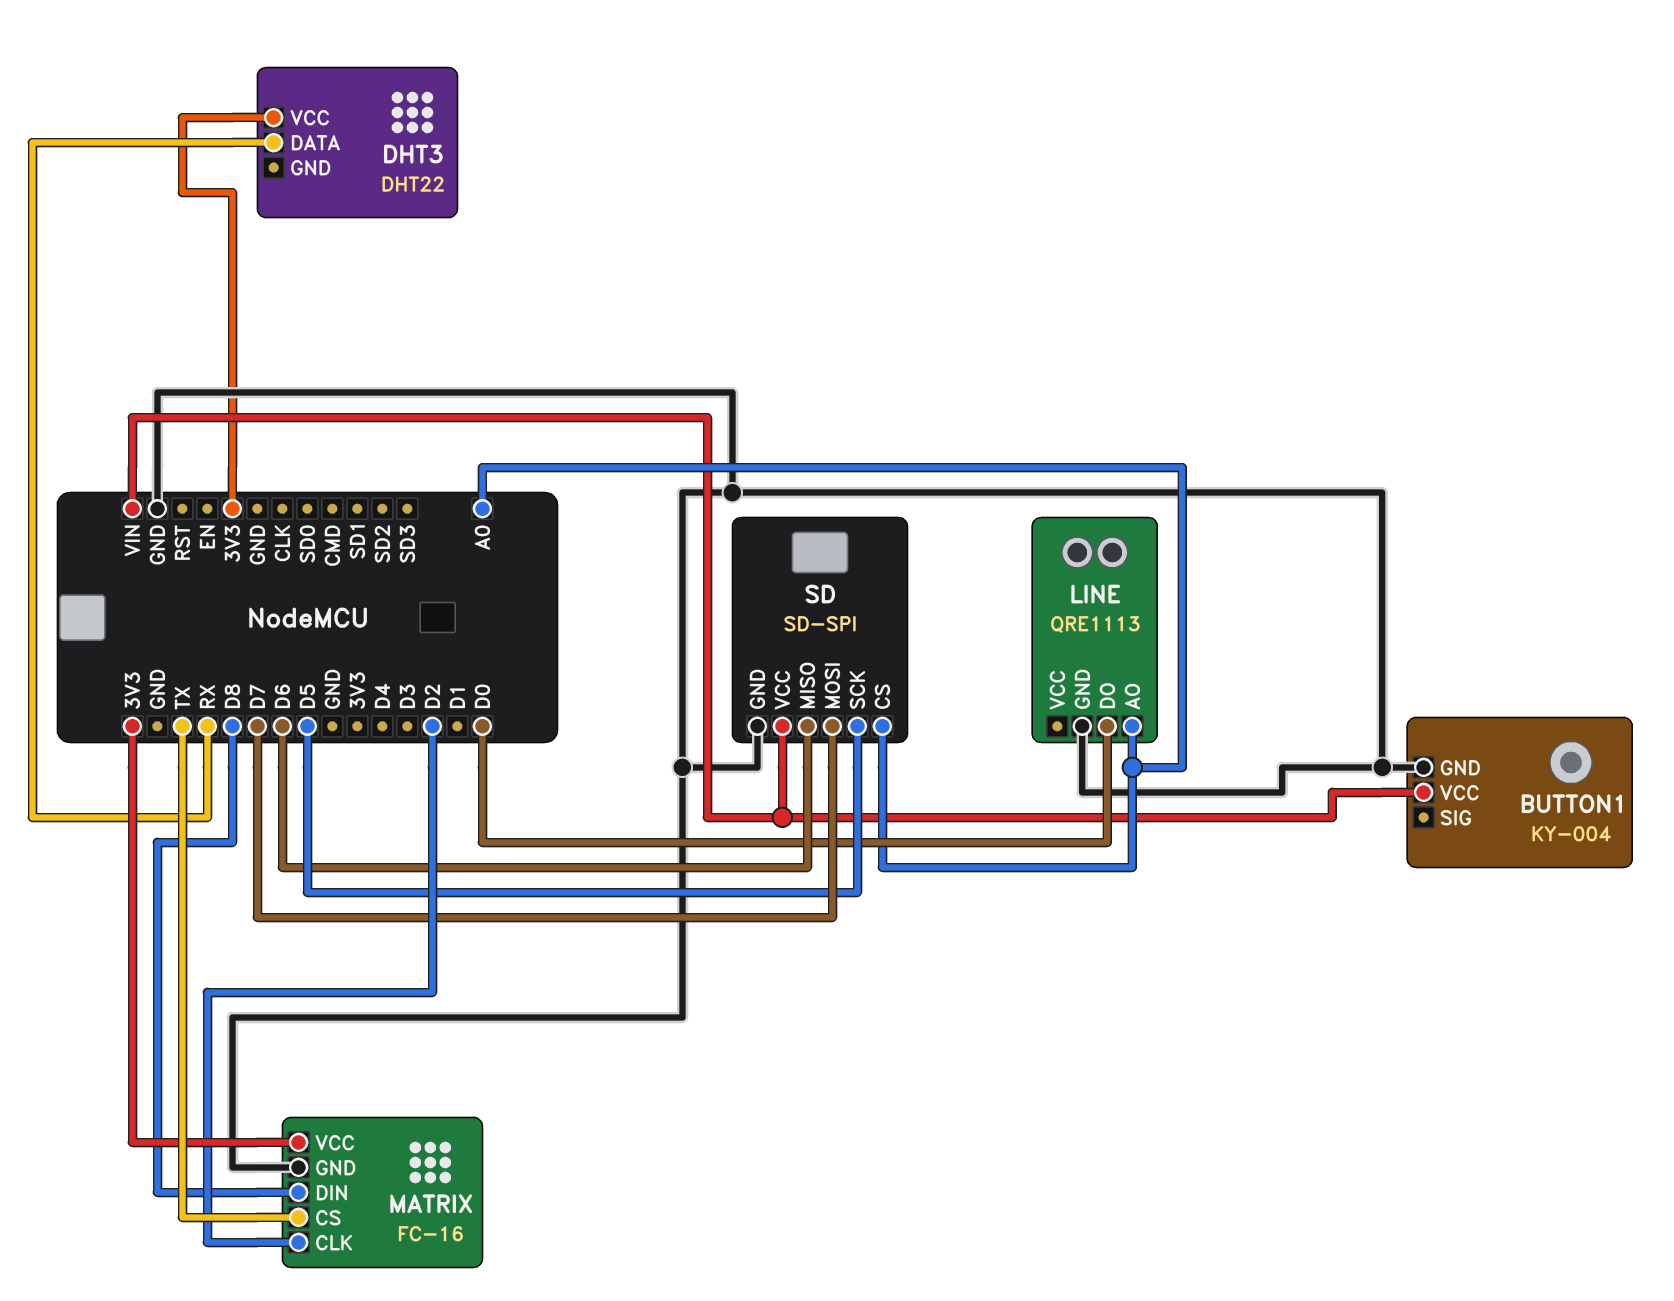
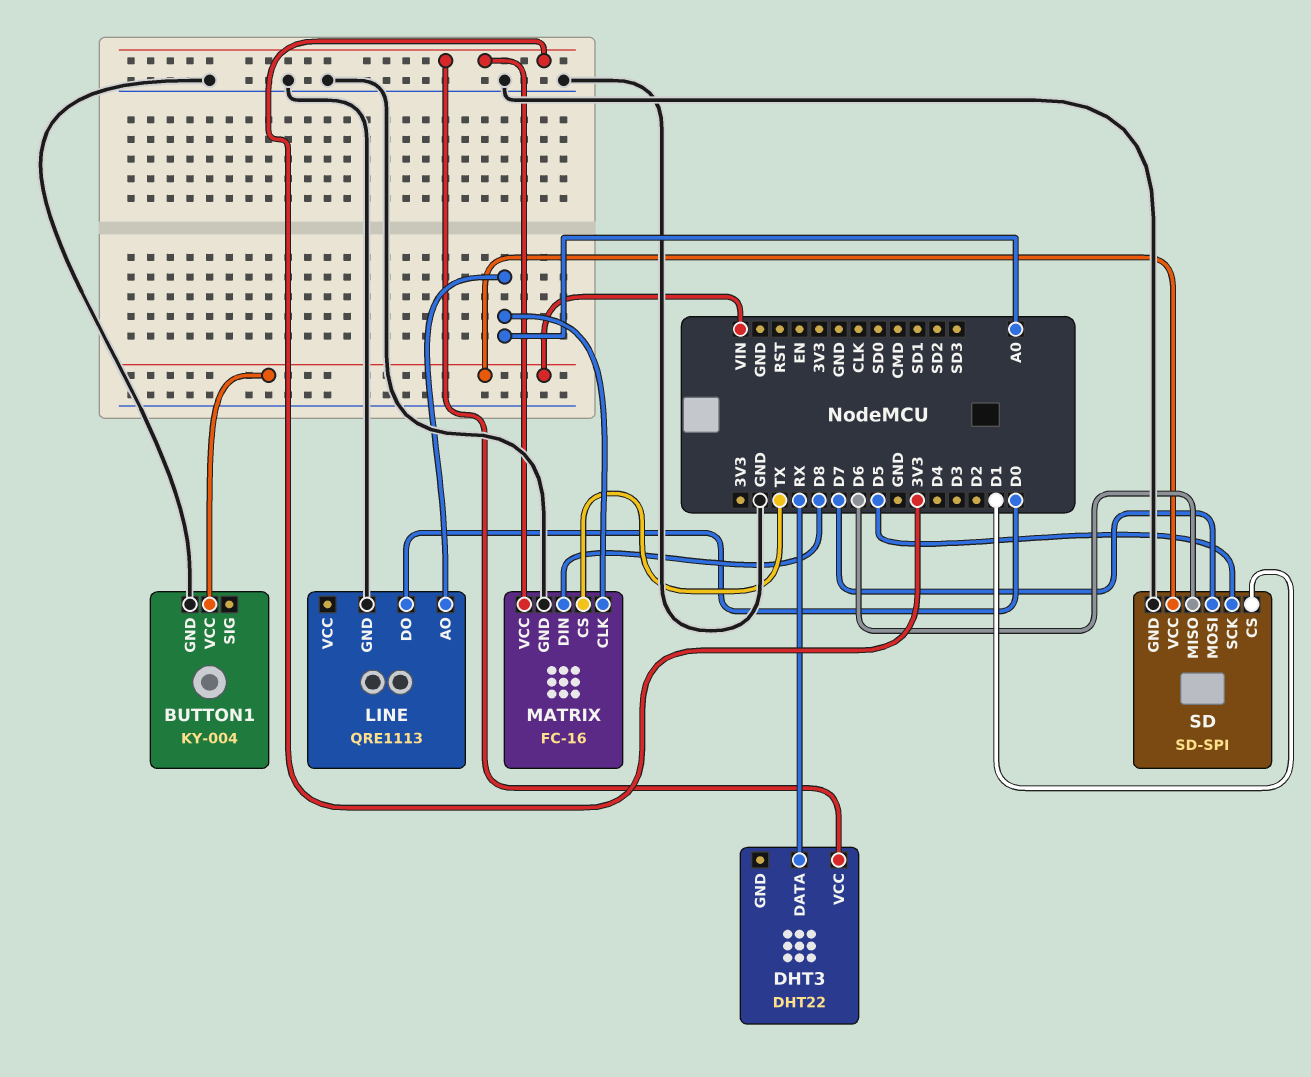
MATRIX pin CLK: D2 -> A0
SD pin CS: A0 -> D1

